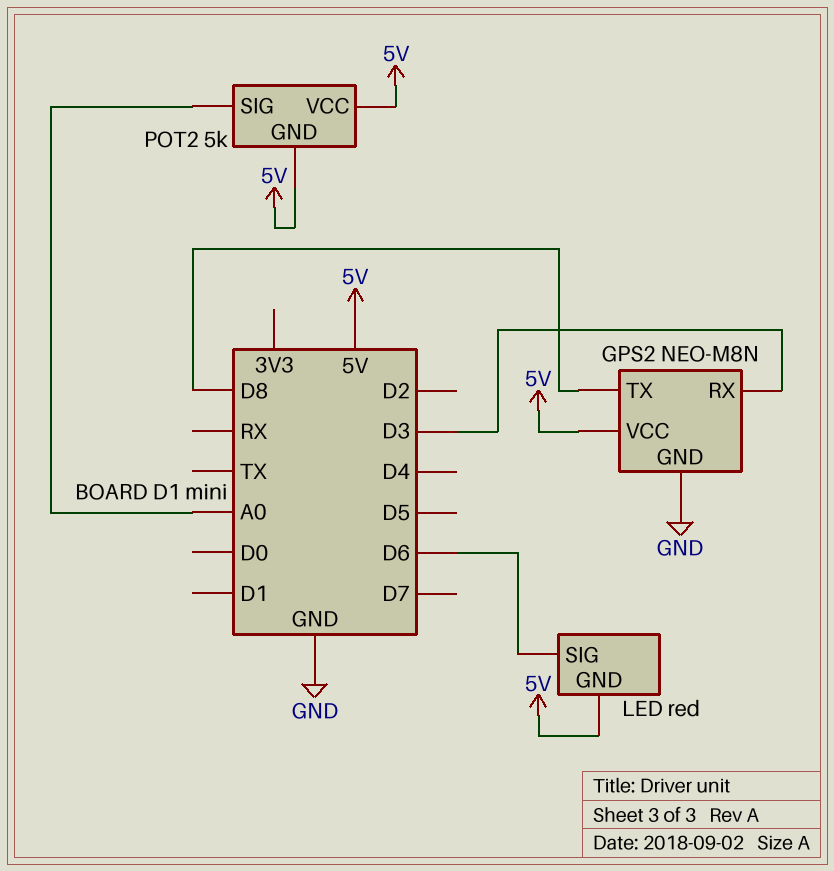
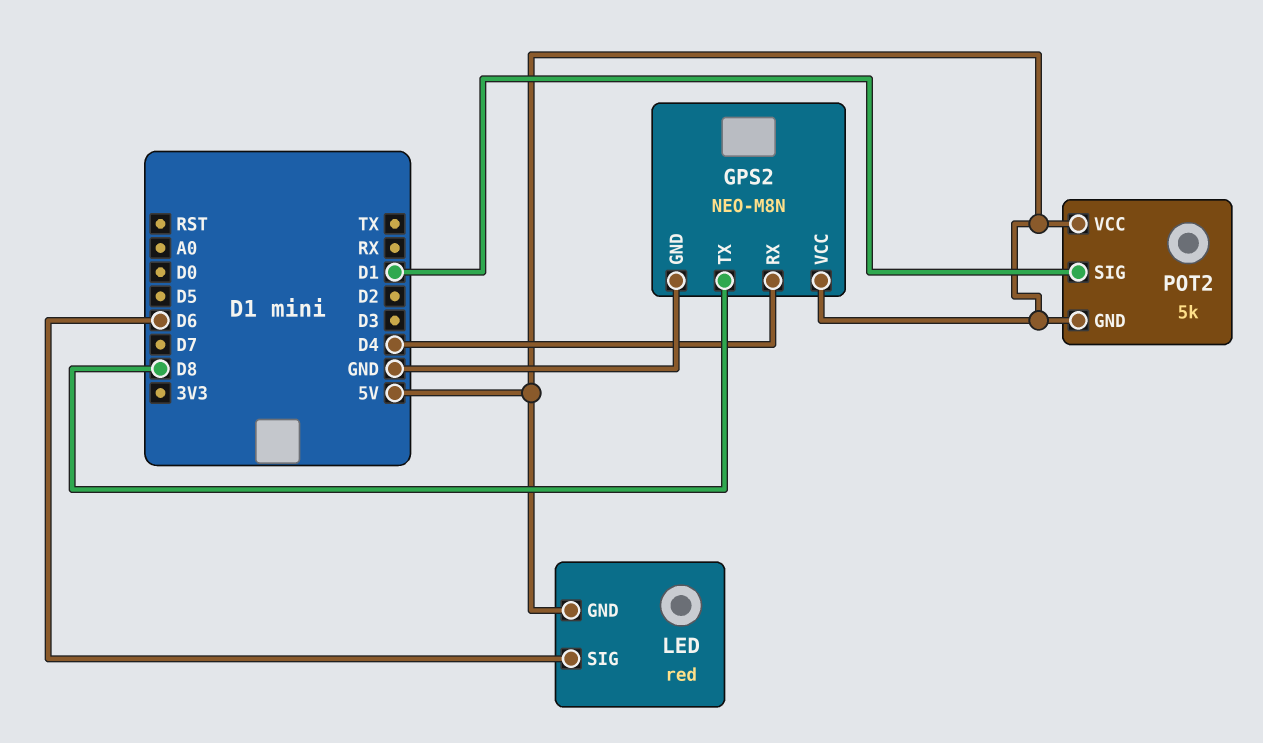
GPS2 pin RX: D3 -> D4
POT2 pin SIG: A0 -> D1

